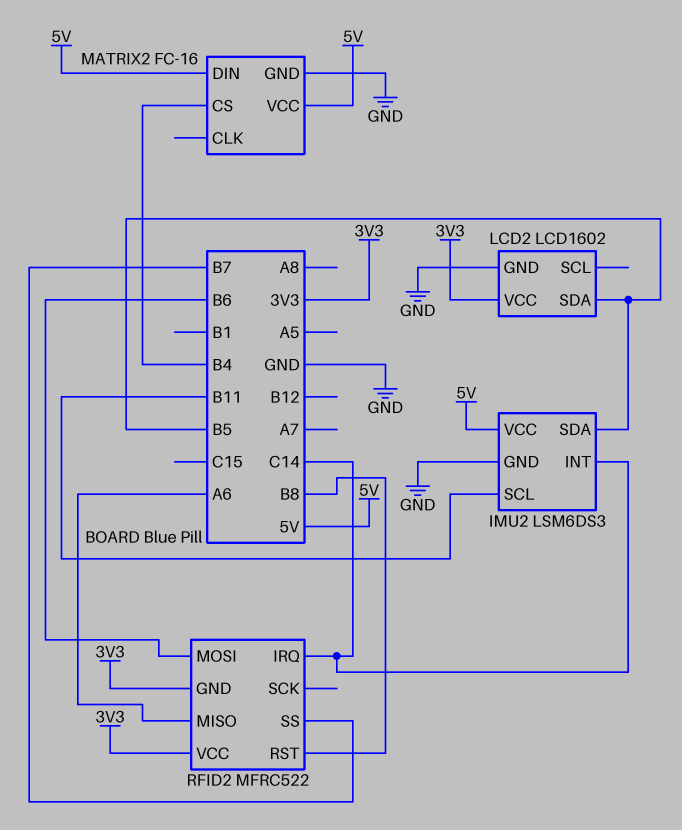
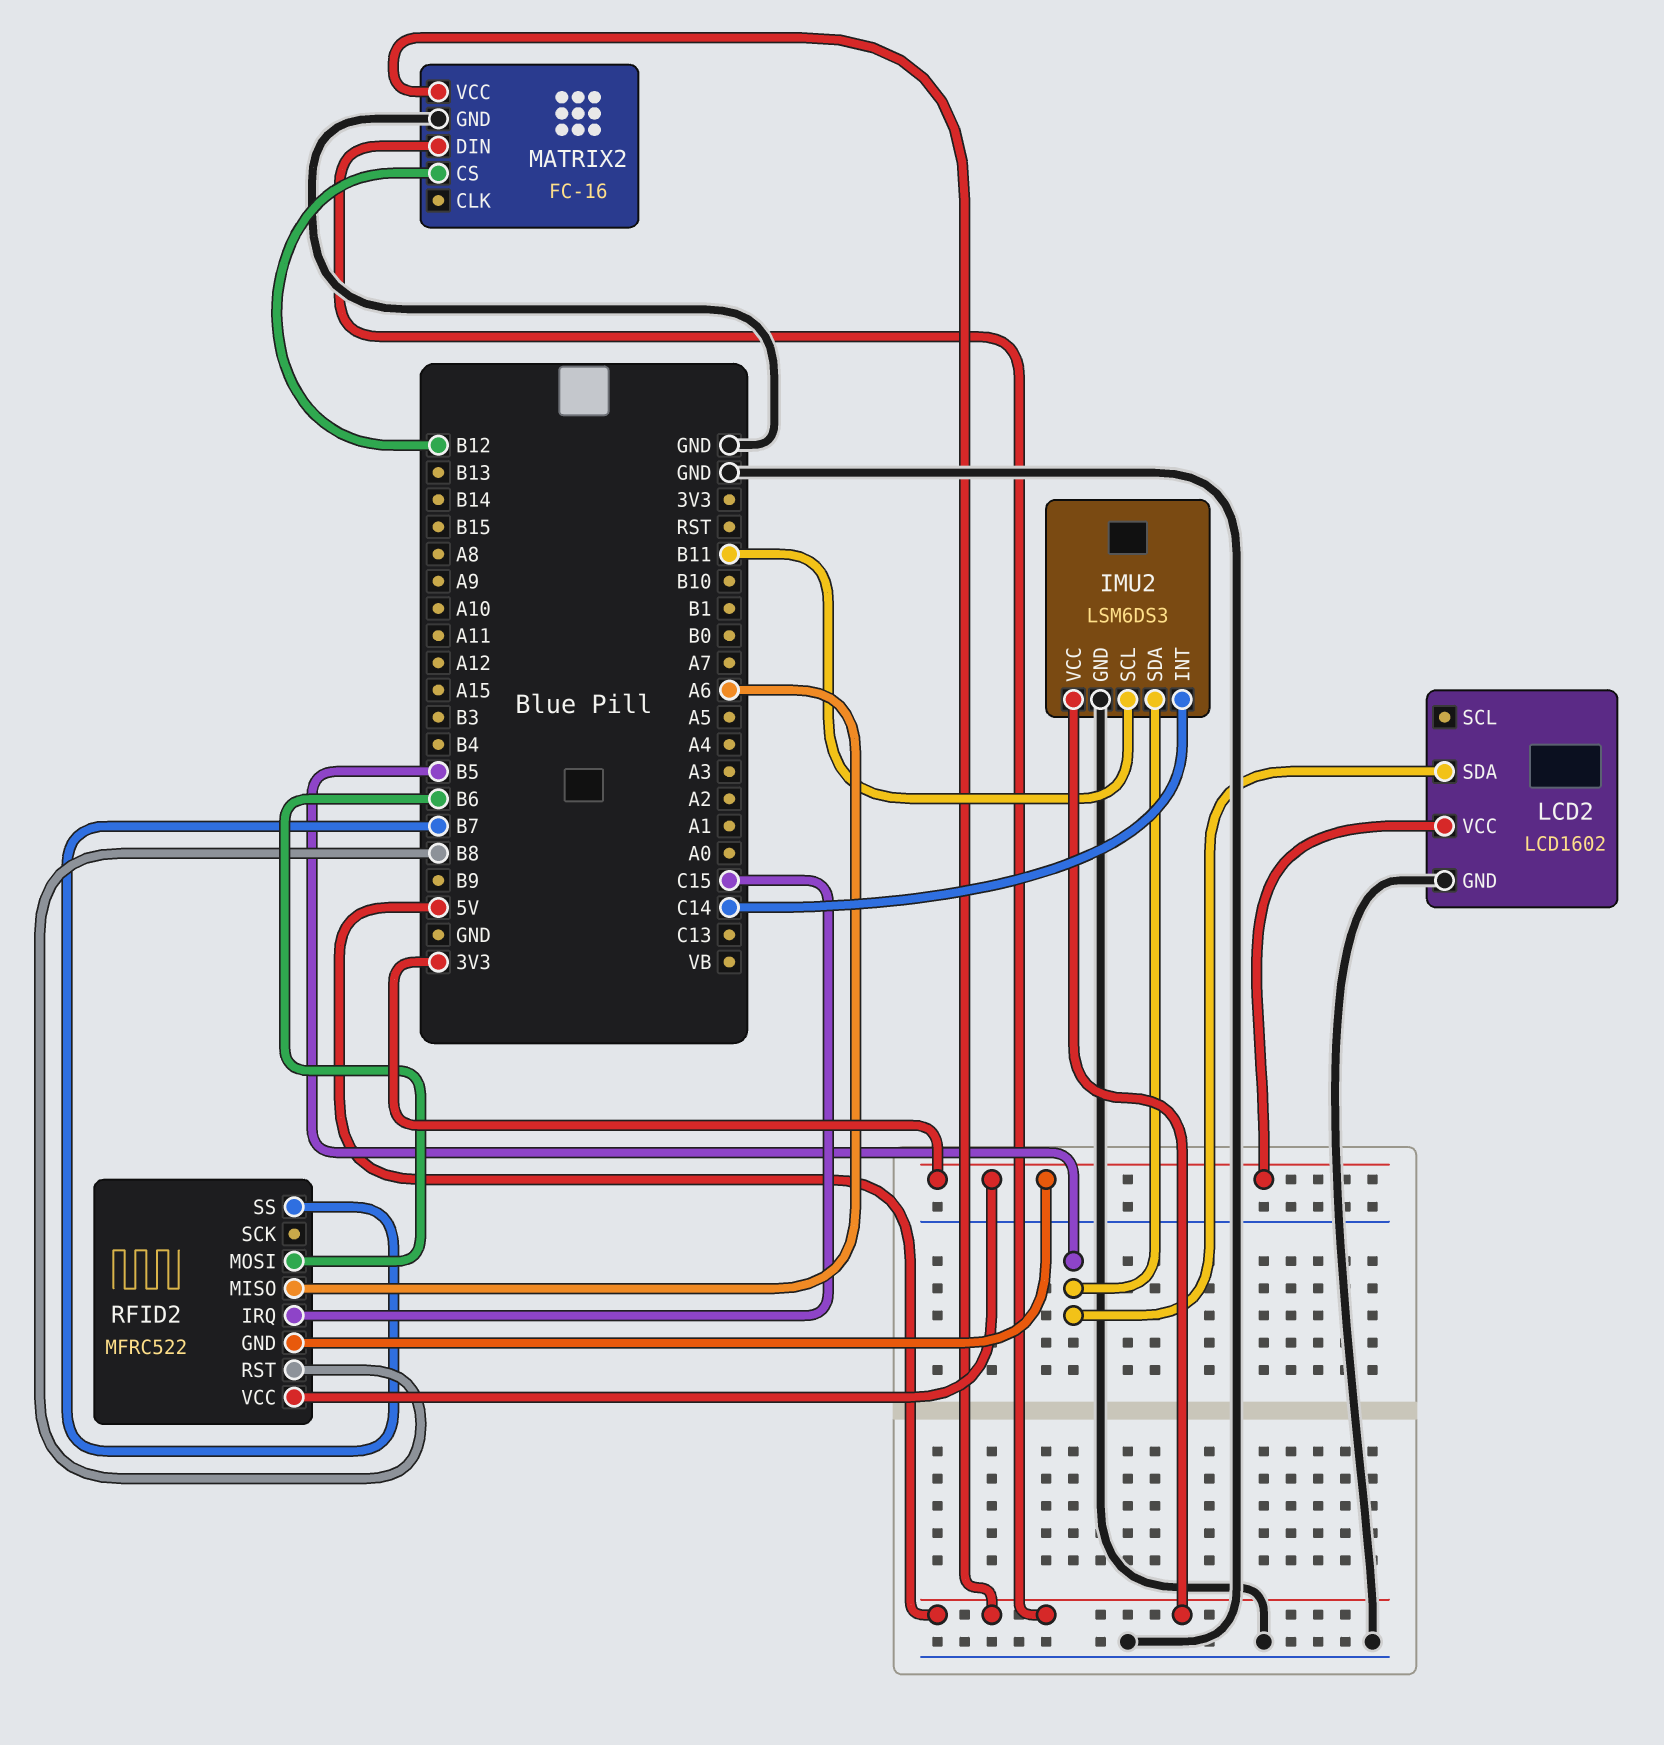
MATRIX2 pin CS: B4 -> B12
RFID2 pin IRQ: C14 -> C15

